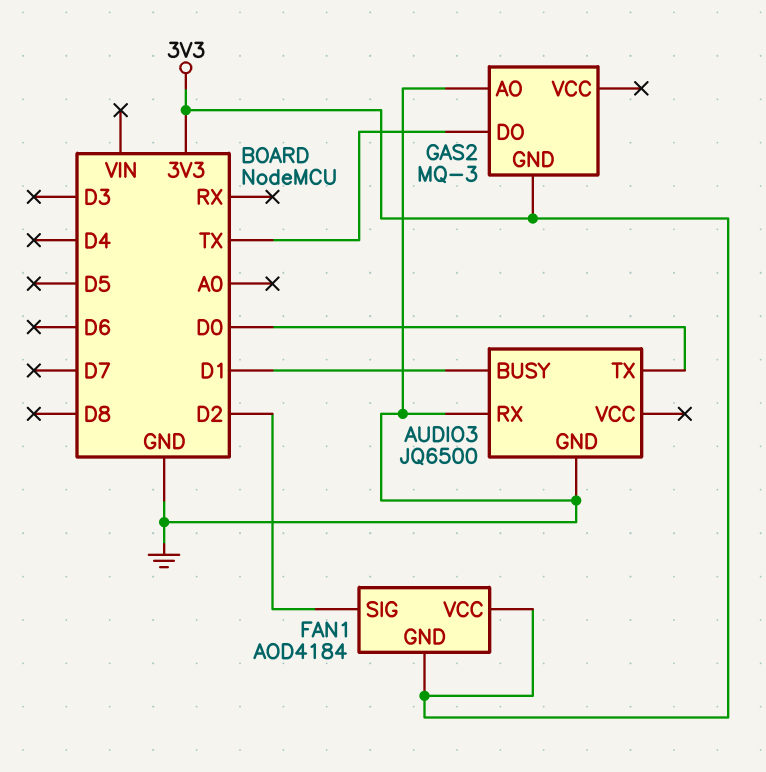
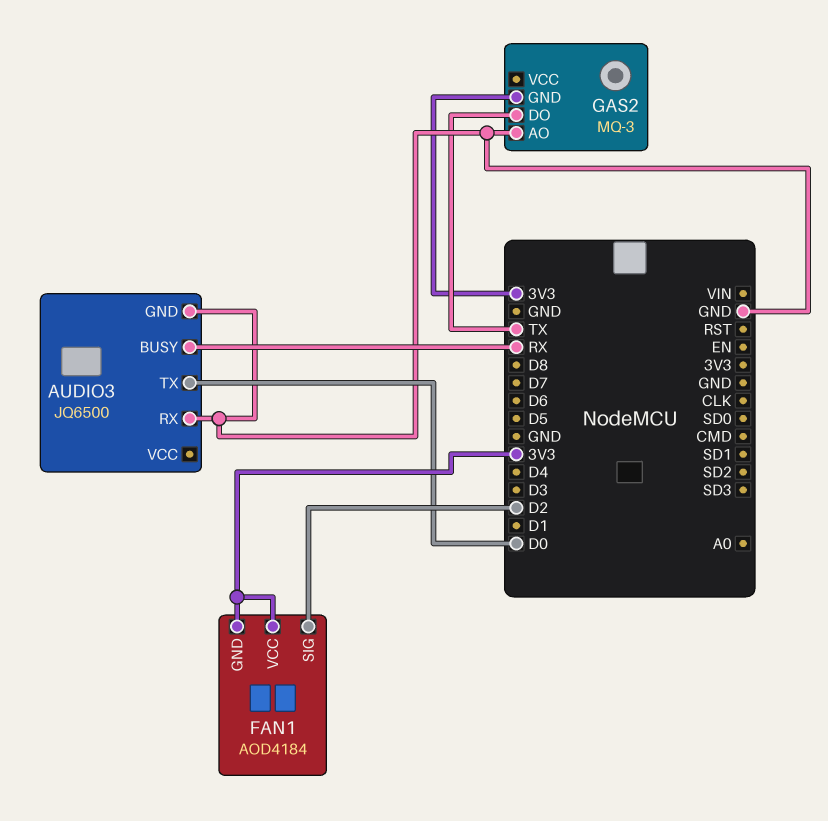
AUDIO3 pin BUSY: D1 -> RX

